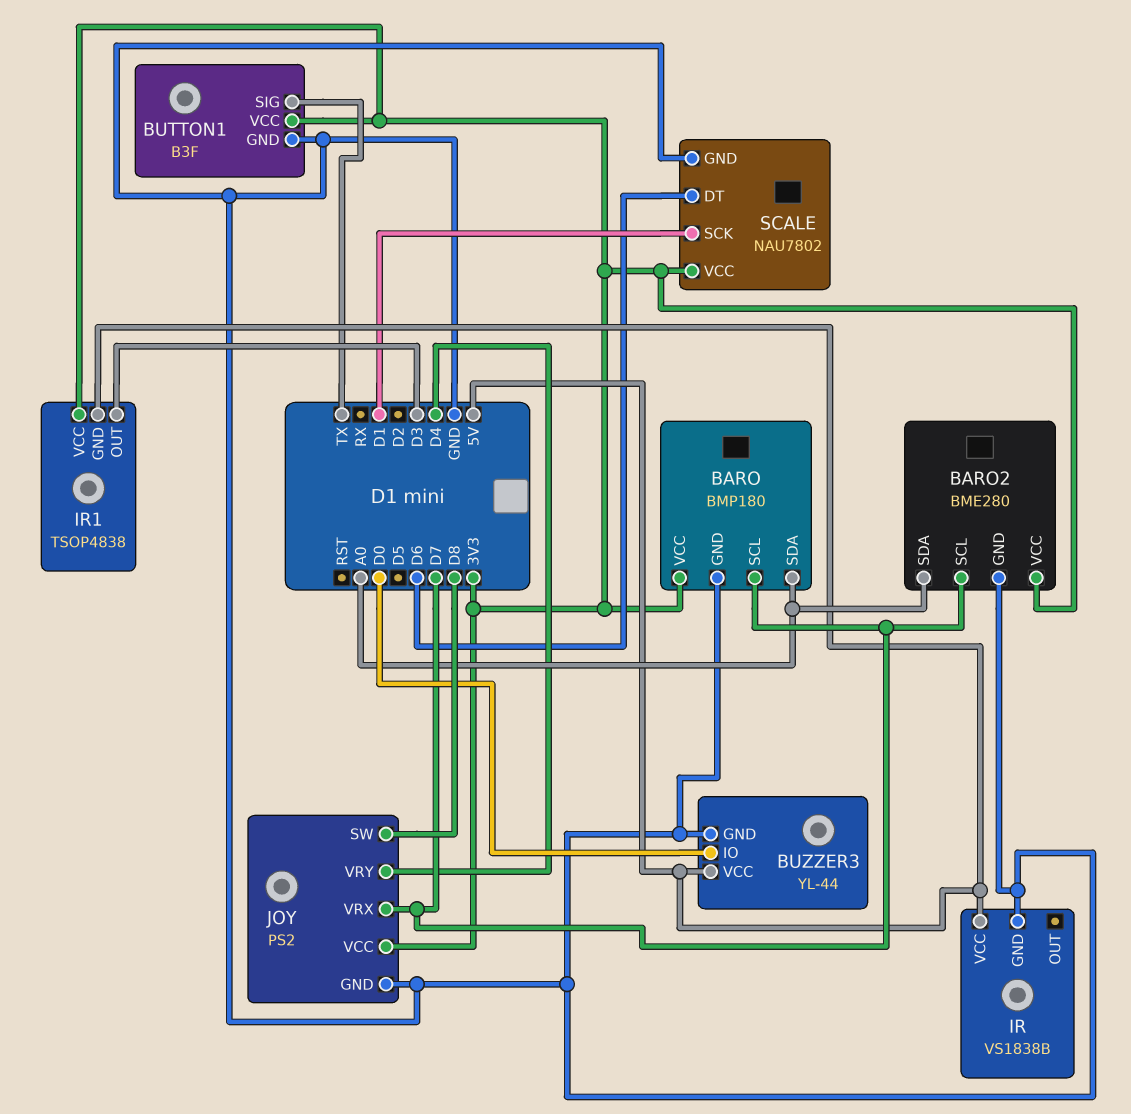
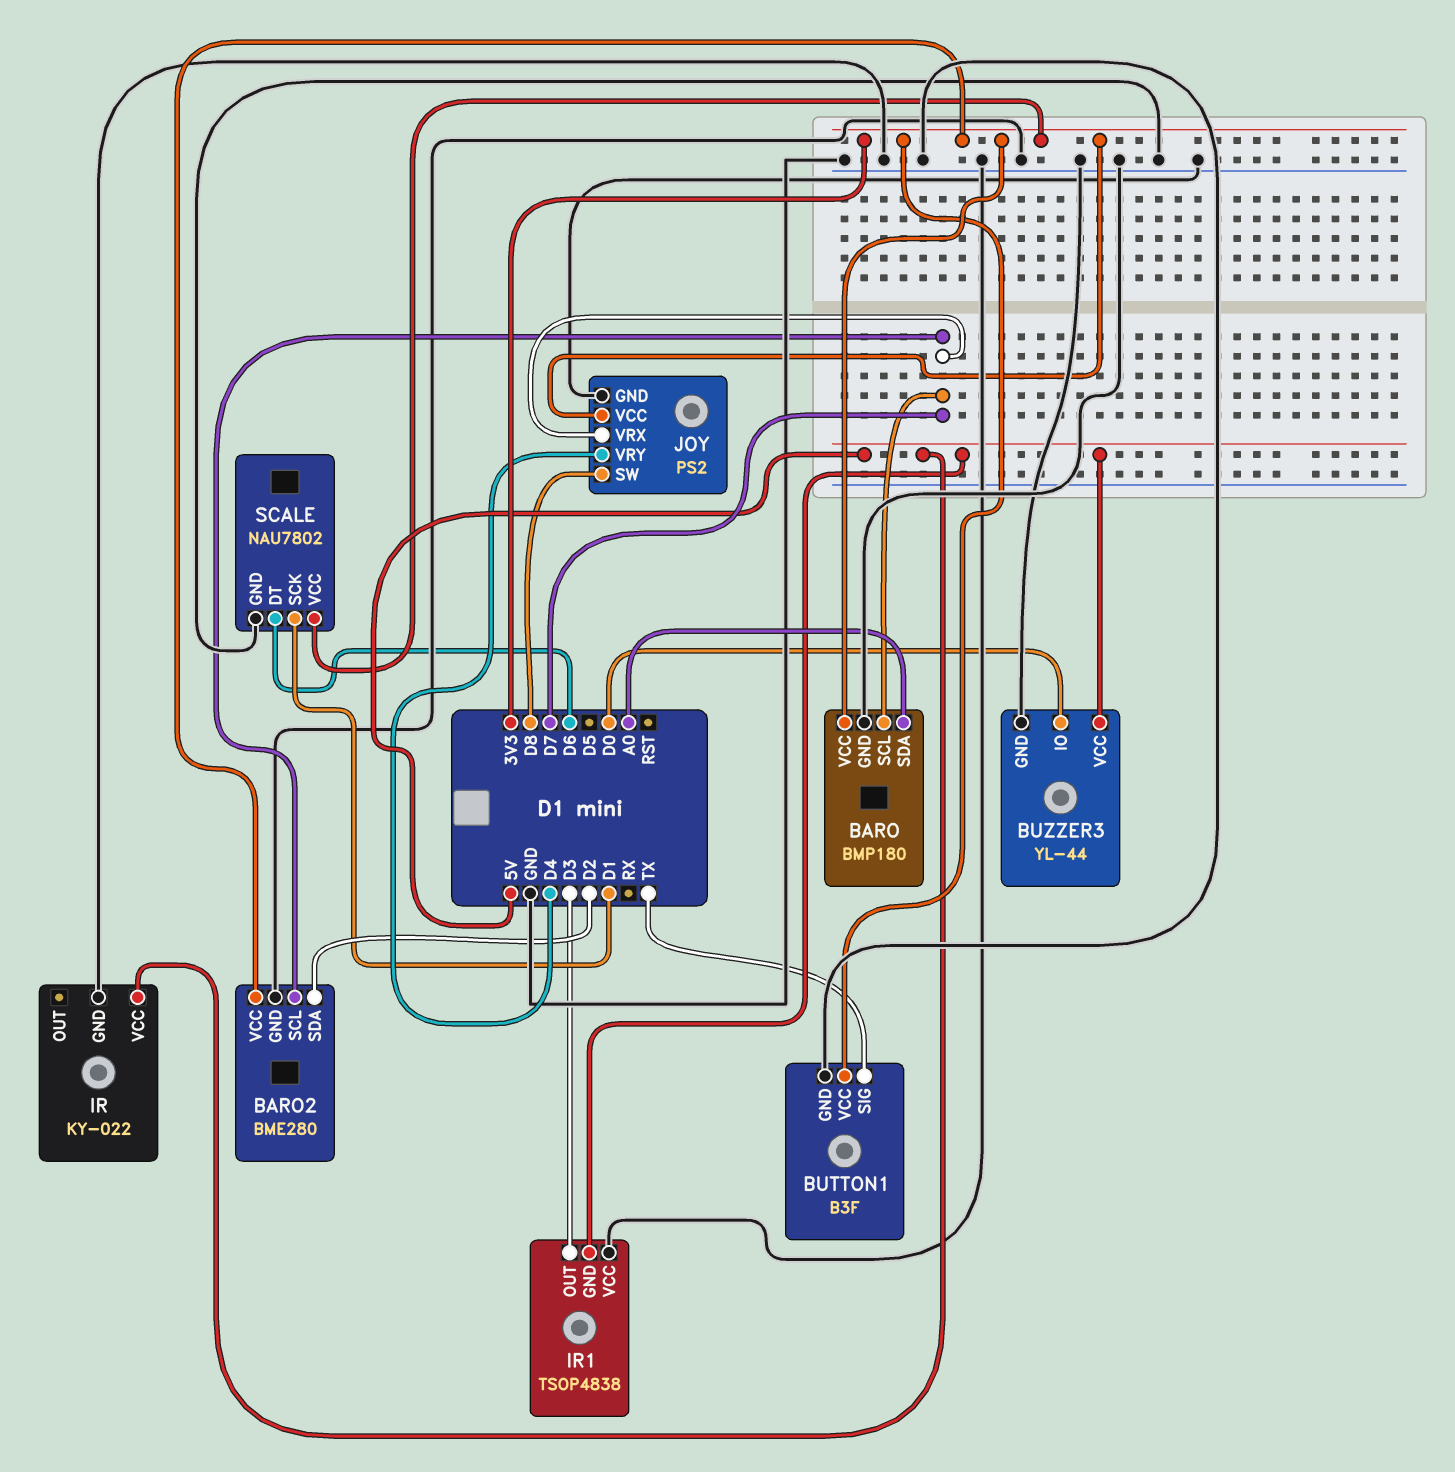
BARO2 pin SDA: A0 -> D2
IR: VS1838B -> KY-022
IR1 pin VCC: 3V3 -> GND

